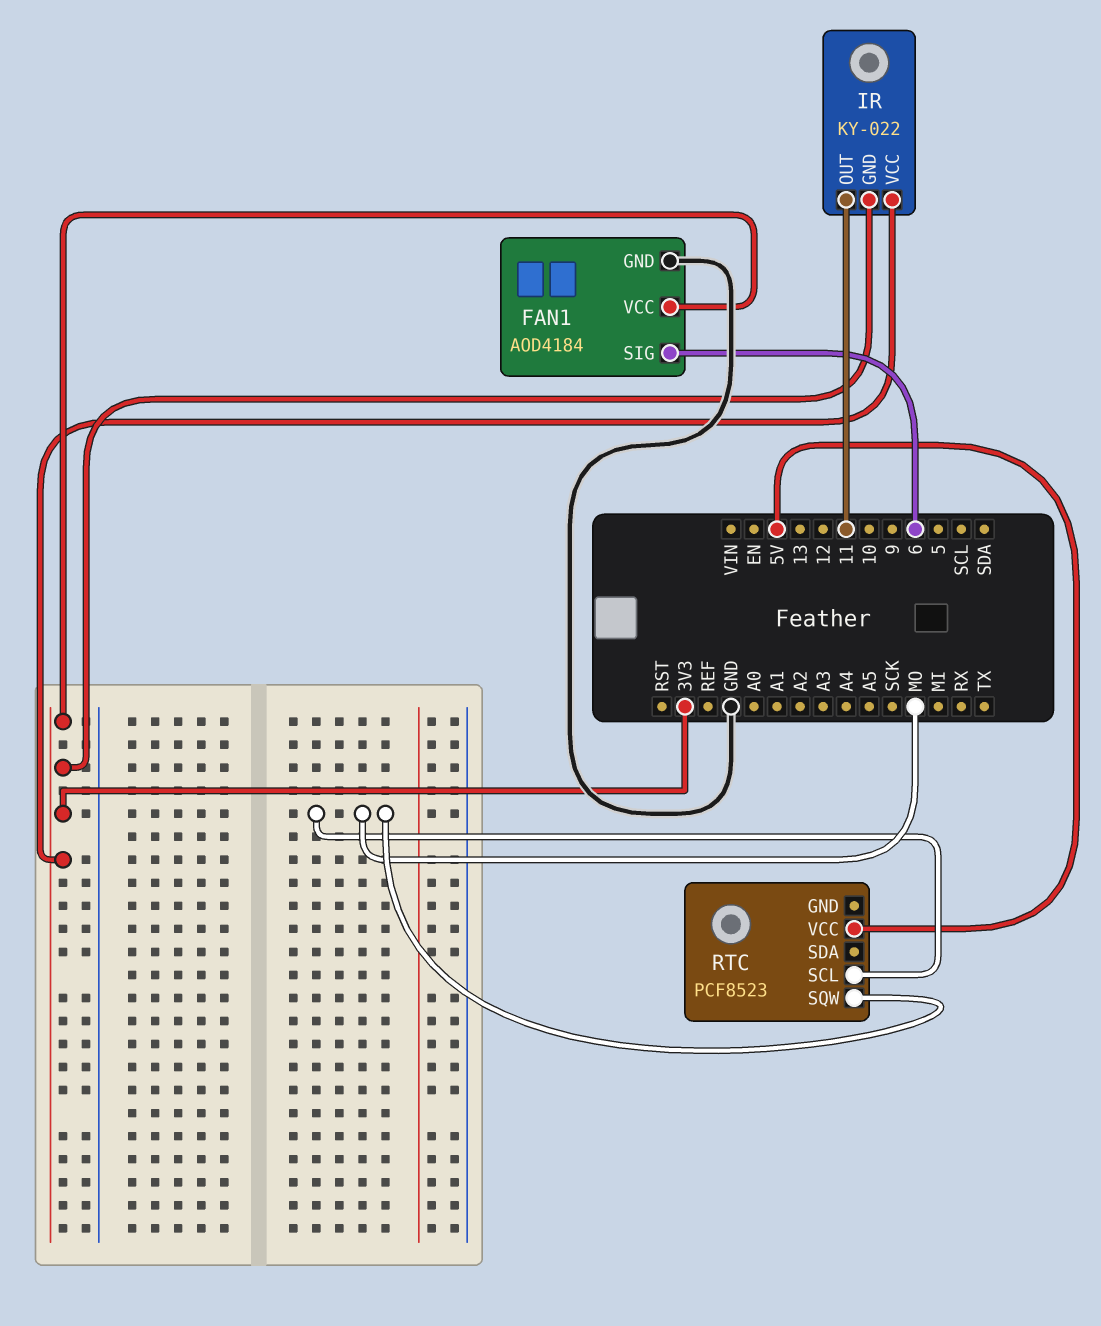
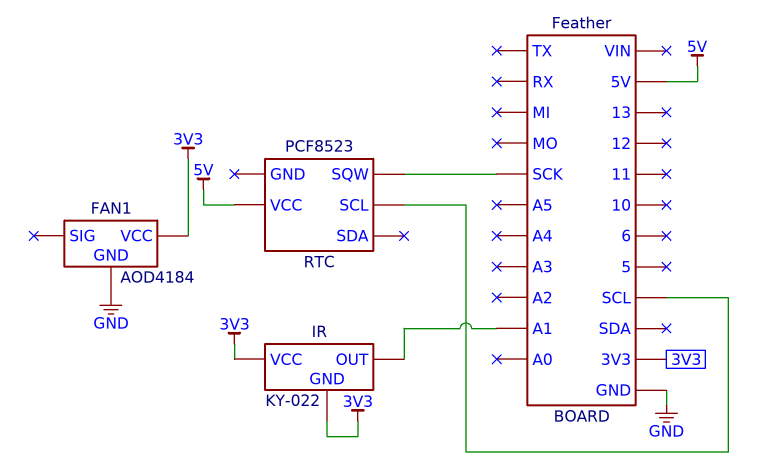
FAN1 pin SIG: 6 -> none
IR pin OUT: 11 -> A1
RTC pin SCL: MO -> SCL
RTC pin SQW: MO -> SCK

